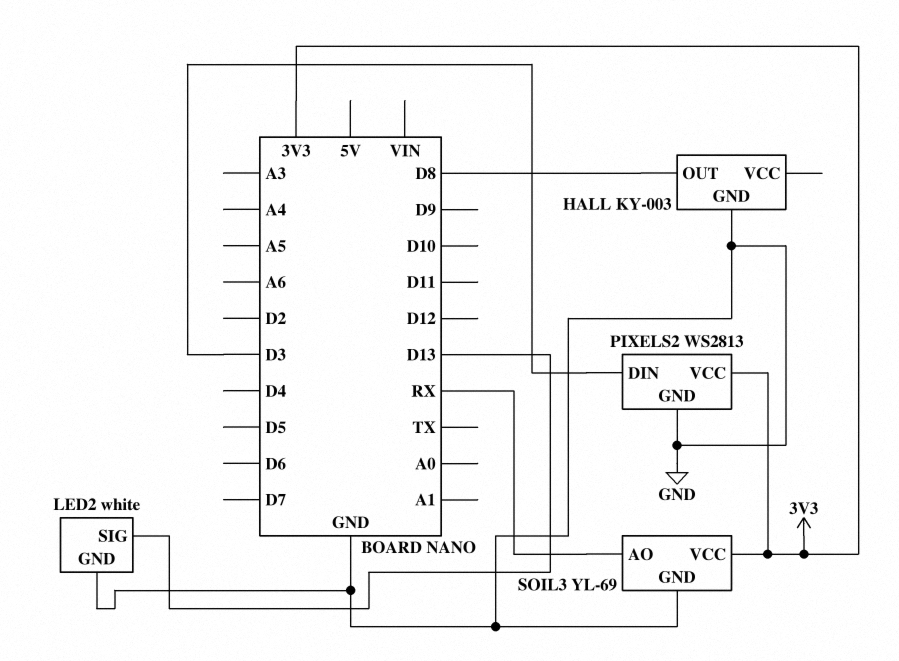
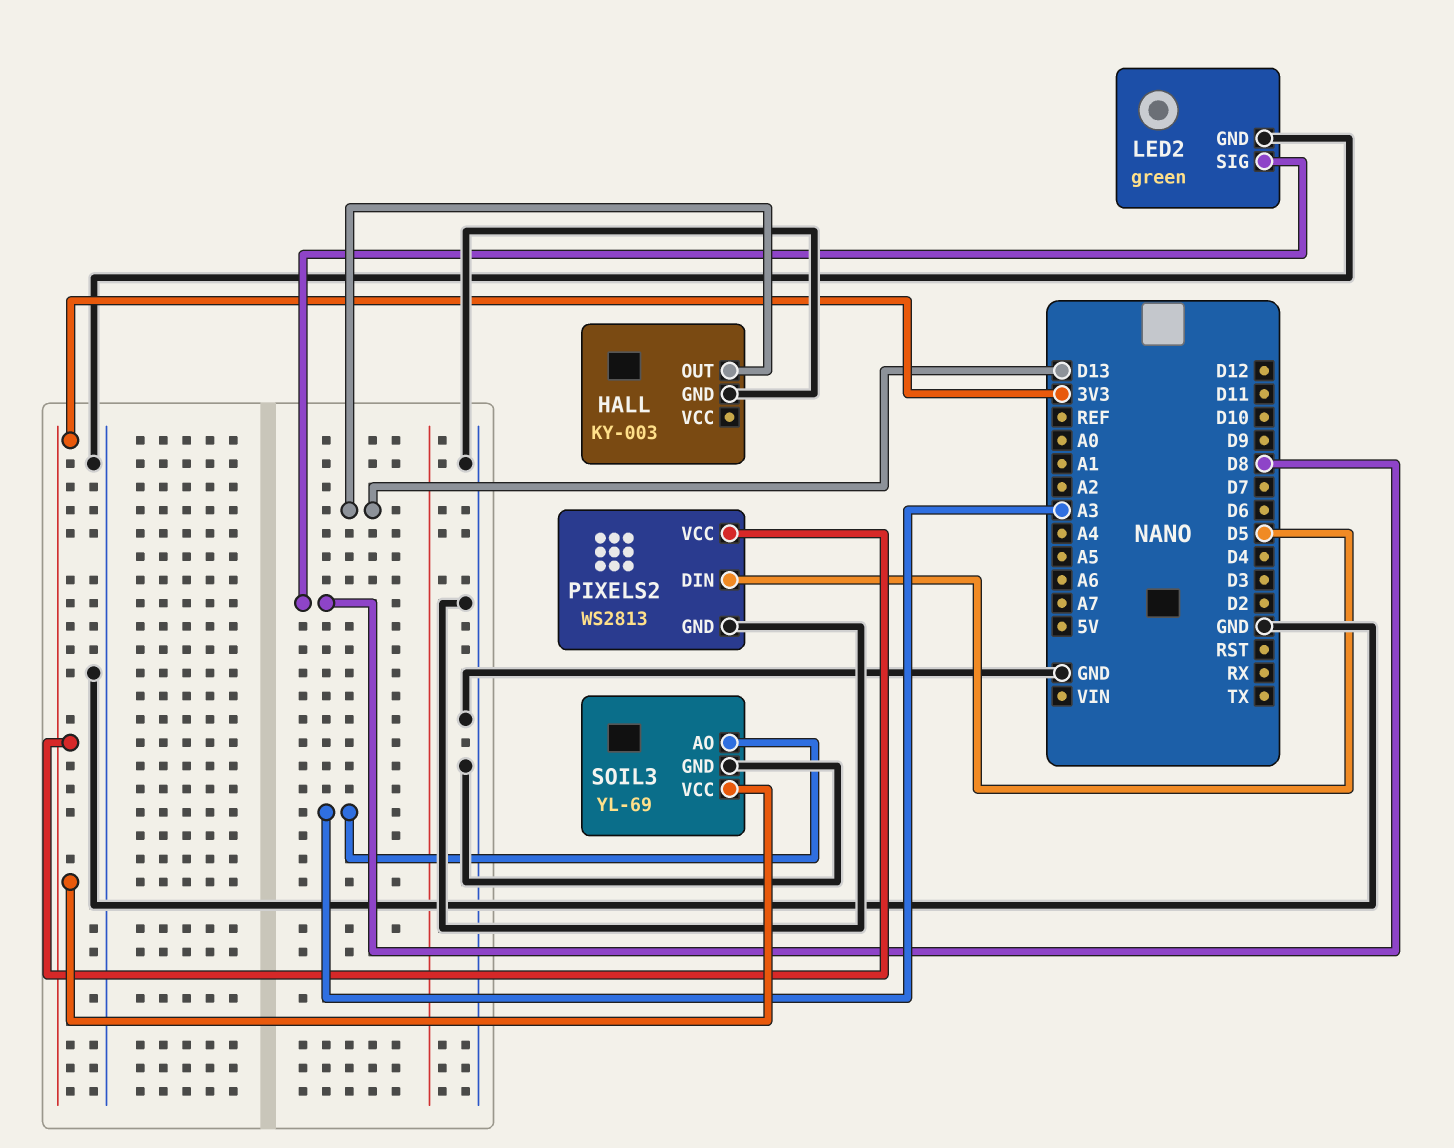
HALL pin OUT: D8 -> D13
LED2: white -> green
LED2 pin SIG: D13 -> D8
PIXELS2 pin DIN: D3 -> D5
SOIL3 pin AO: RX -> A3

